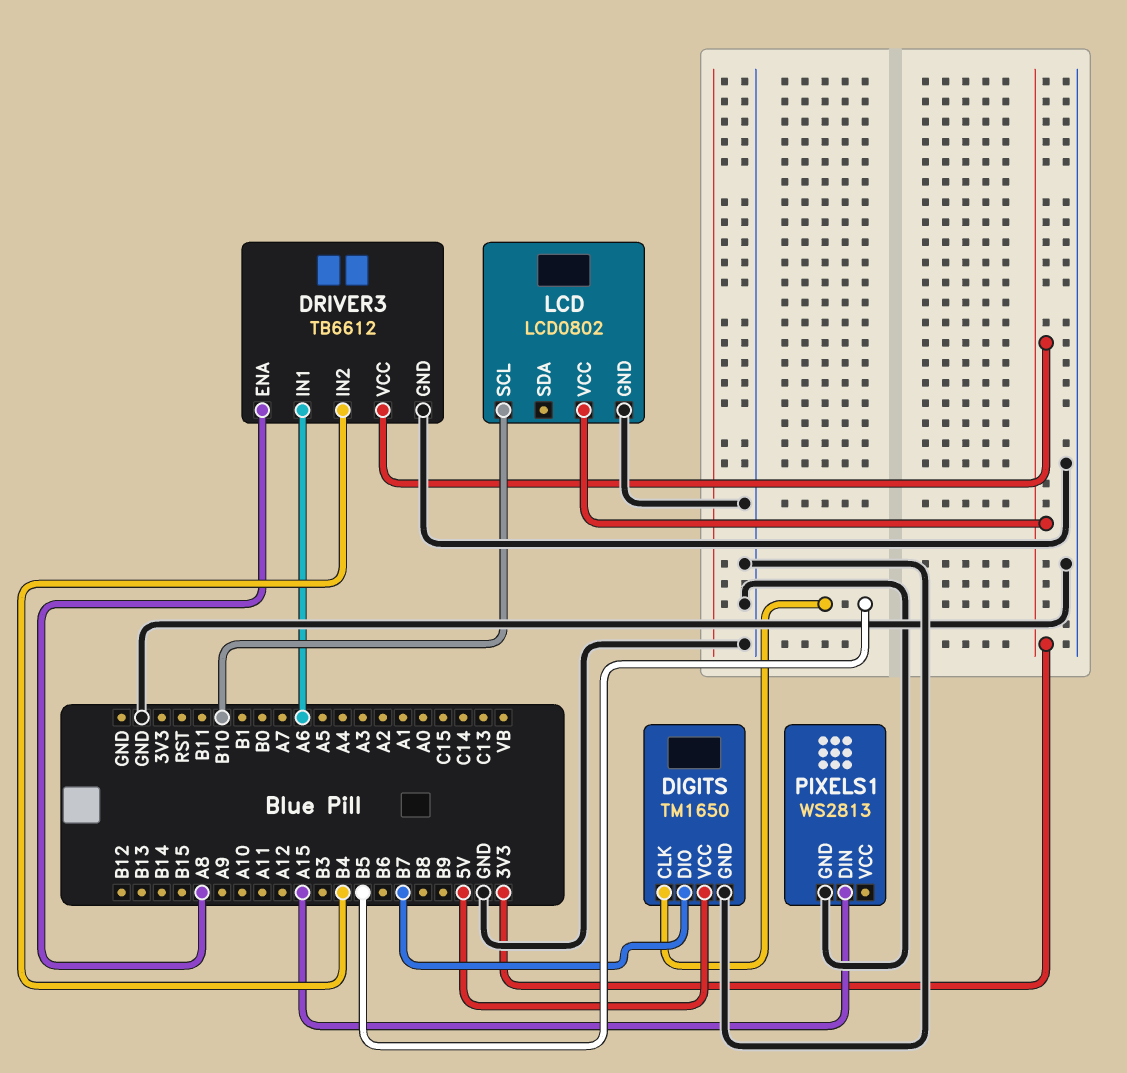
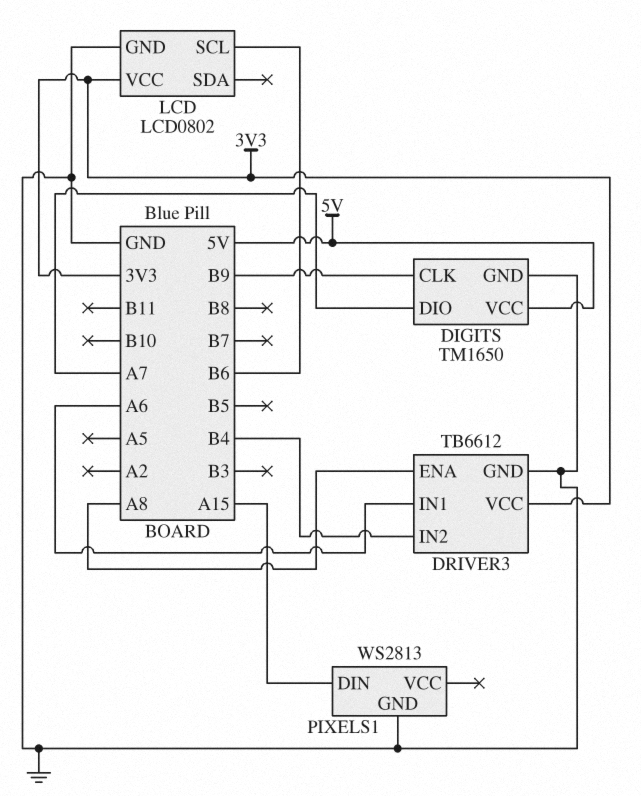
DIGITS pin CLK: B5 -> B9
DIGITS pin DIO: B7 -> A7
LCD pin SCL: B10 -> B6

